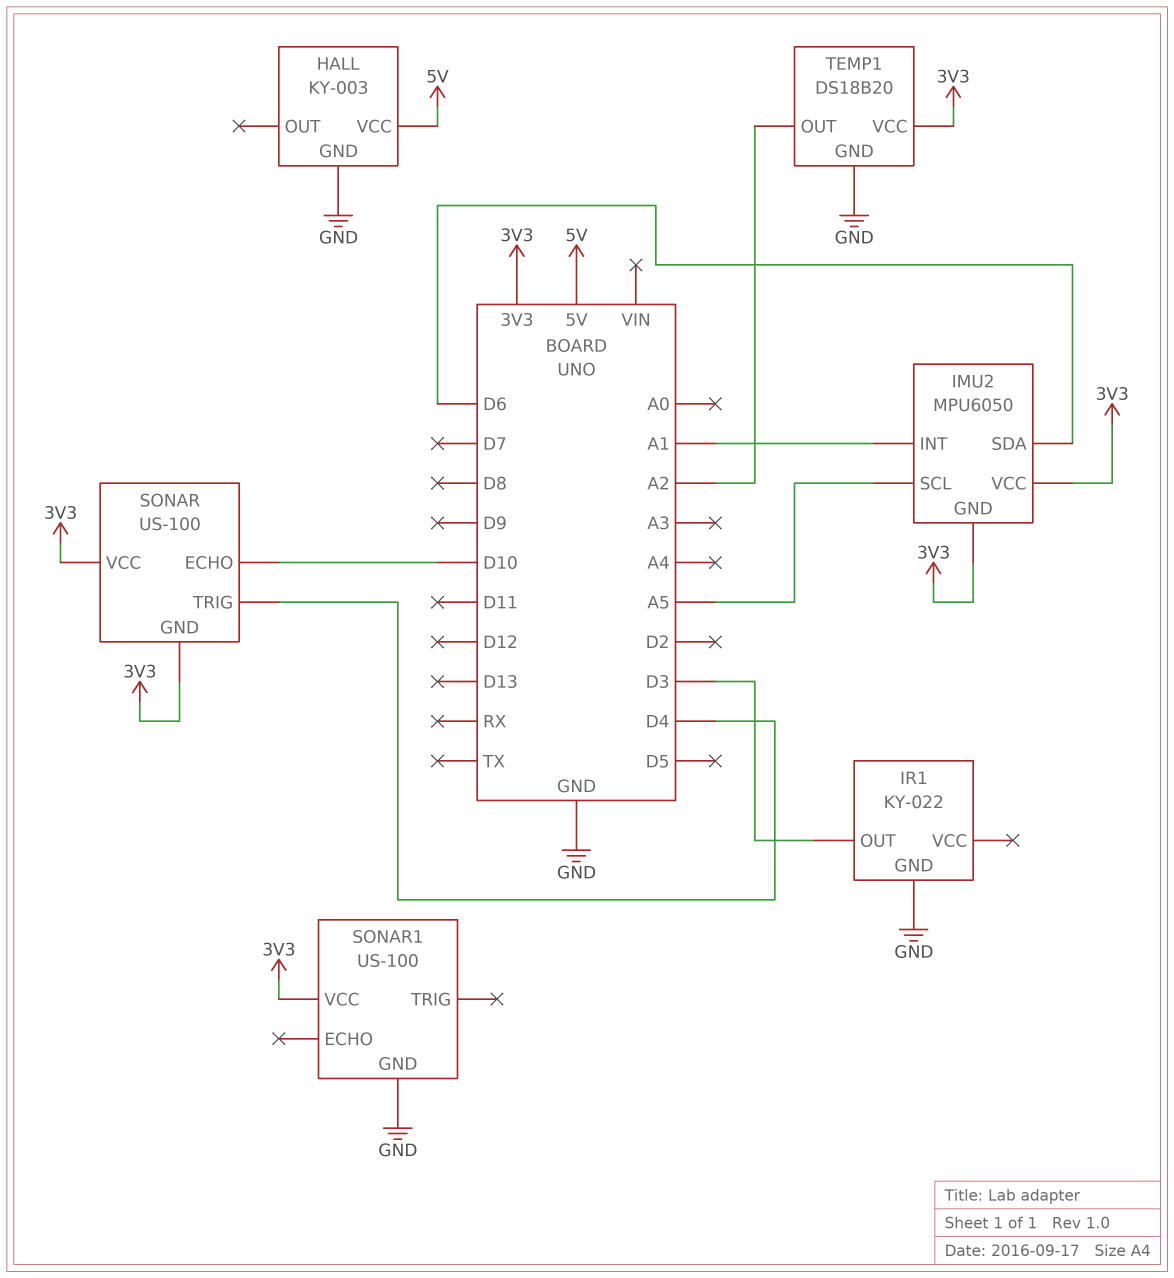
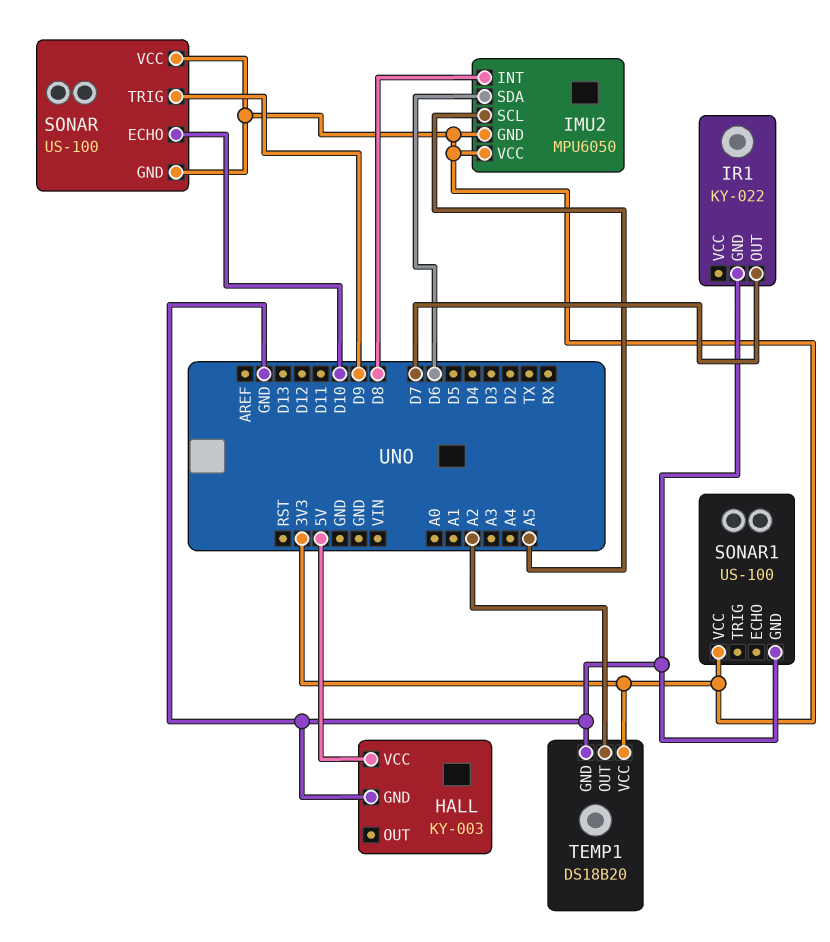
IMU2 pin INT: A1 -> D8
IR1 pin OUT: D3 -> D7
SONAR pin TRIG: D4 -> D9

